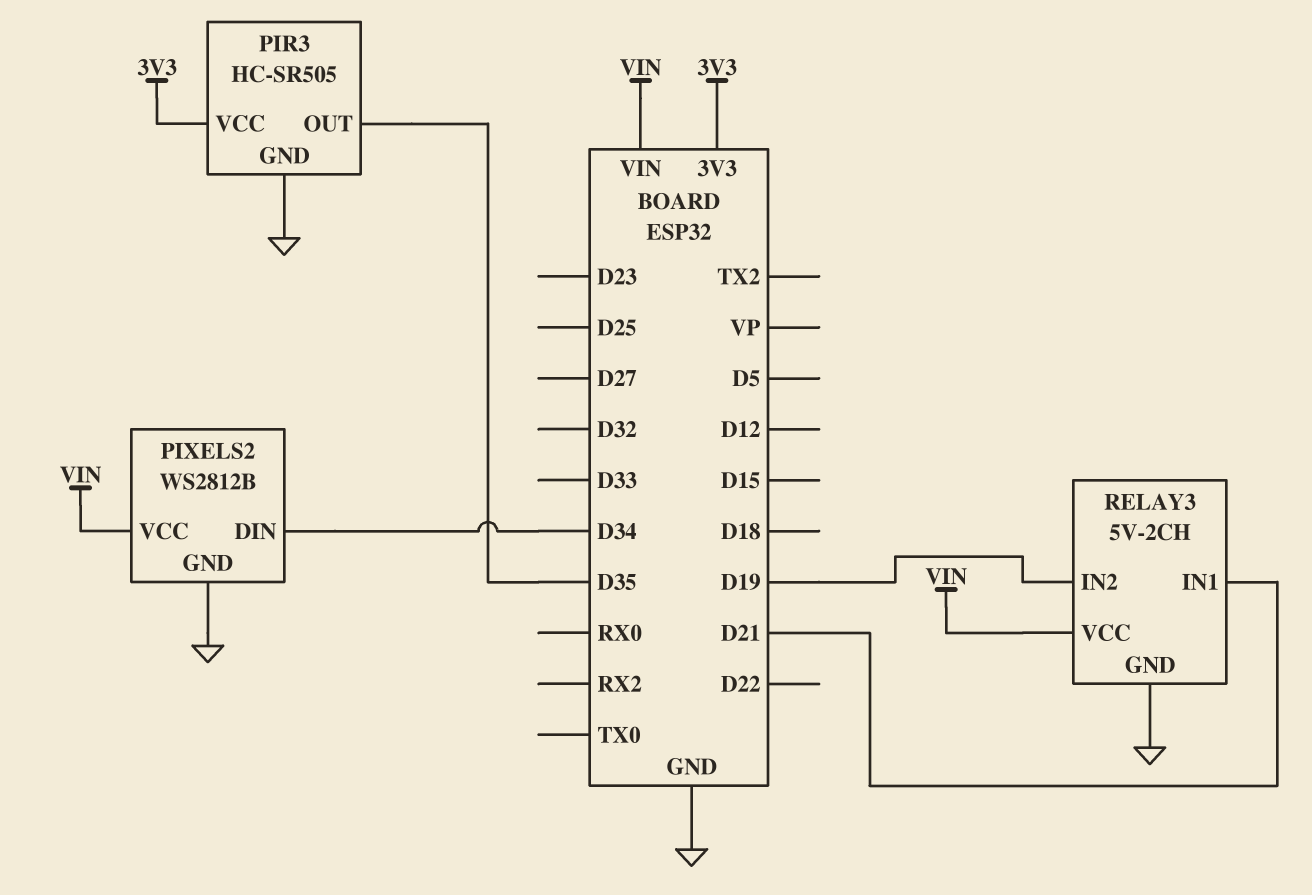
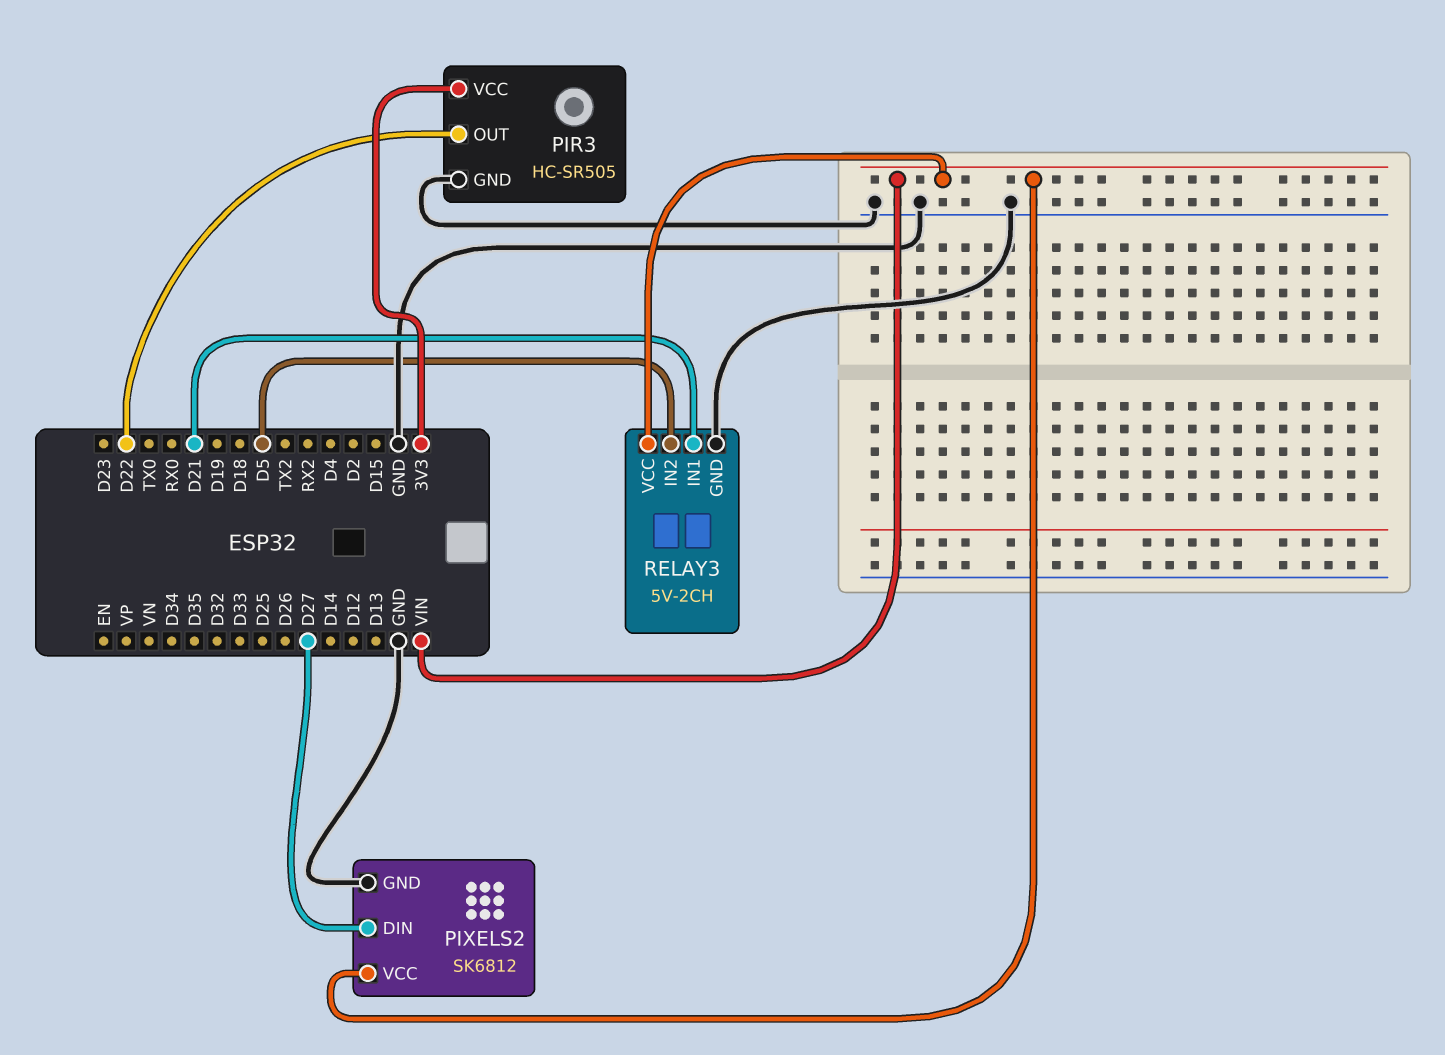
PIR3 pin OUT: D35 -> D22
PIXELS2: WS2812B -> SK6812
PIXELS2 pin DIN: D34 -> D27
RELAY3 pin IN2: D19 -> D5

